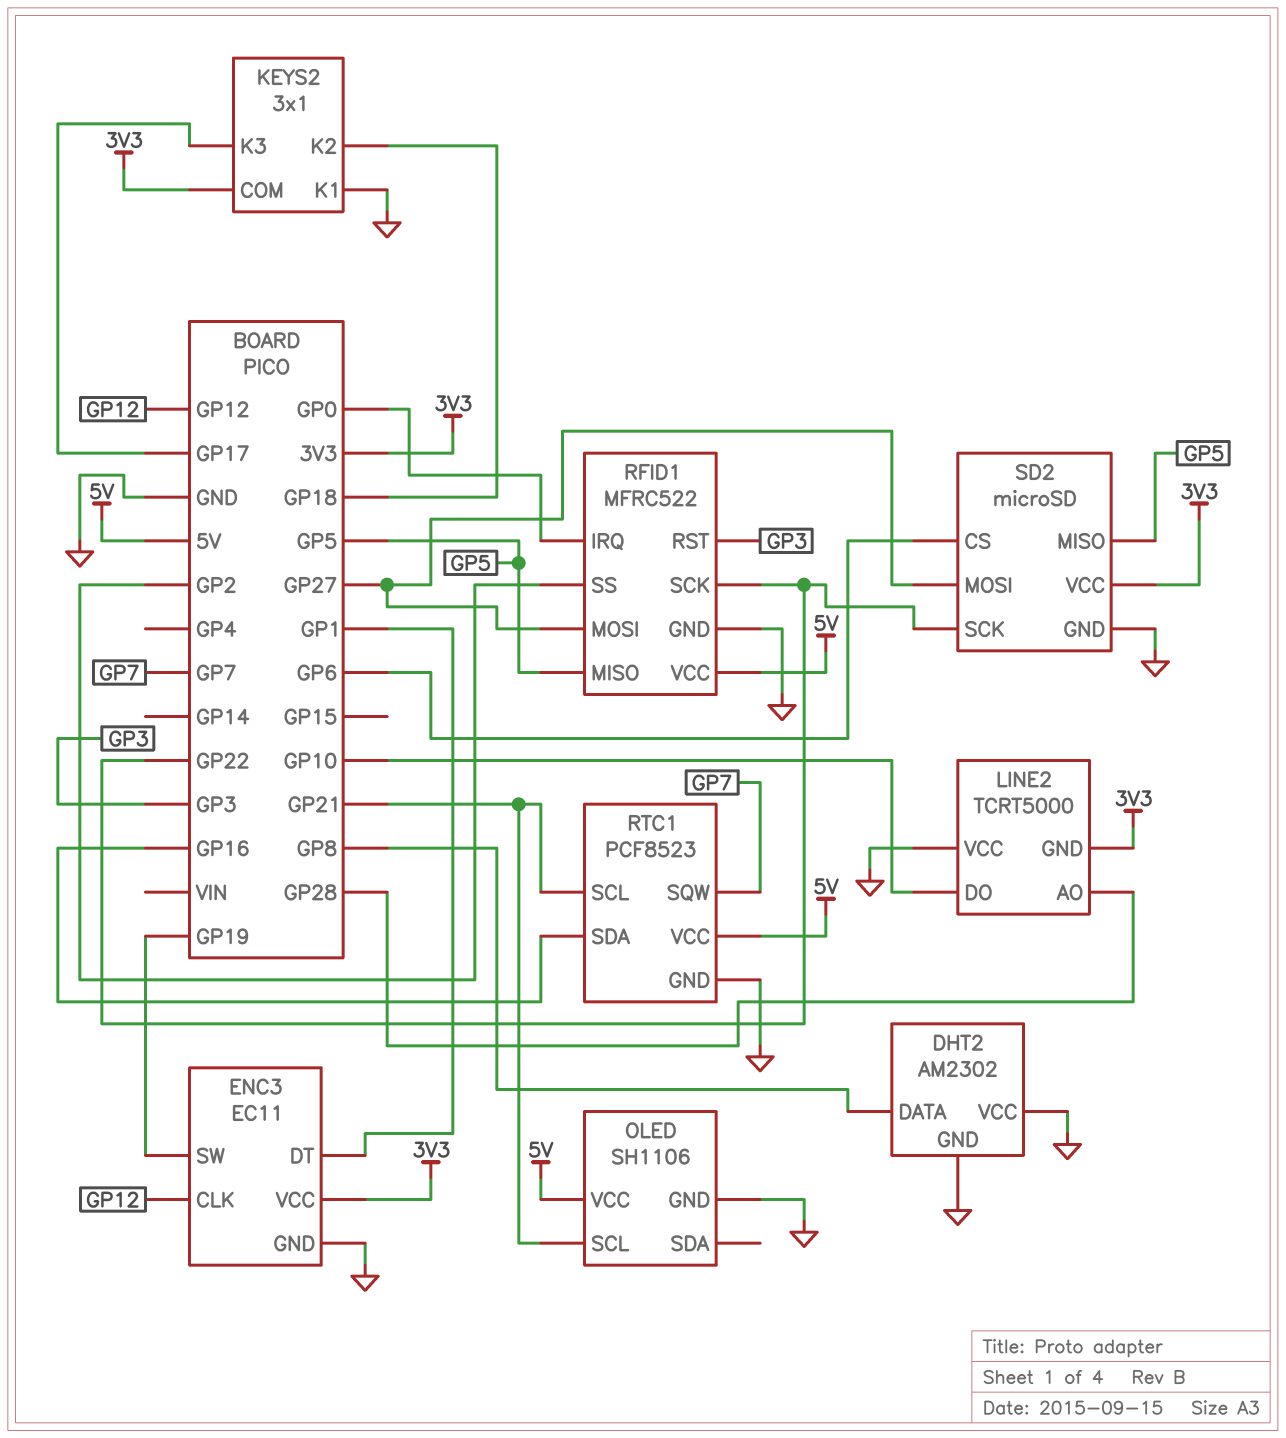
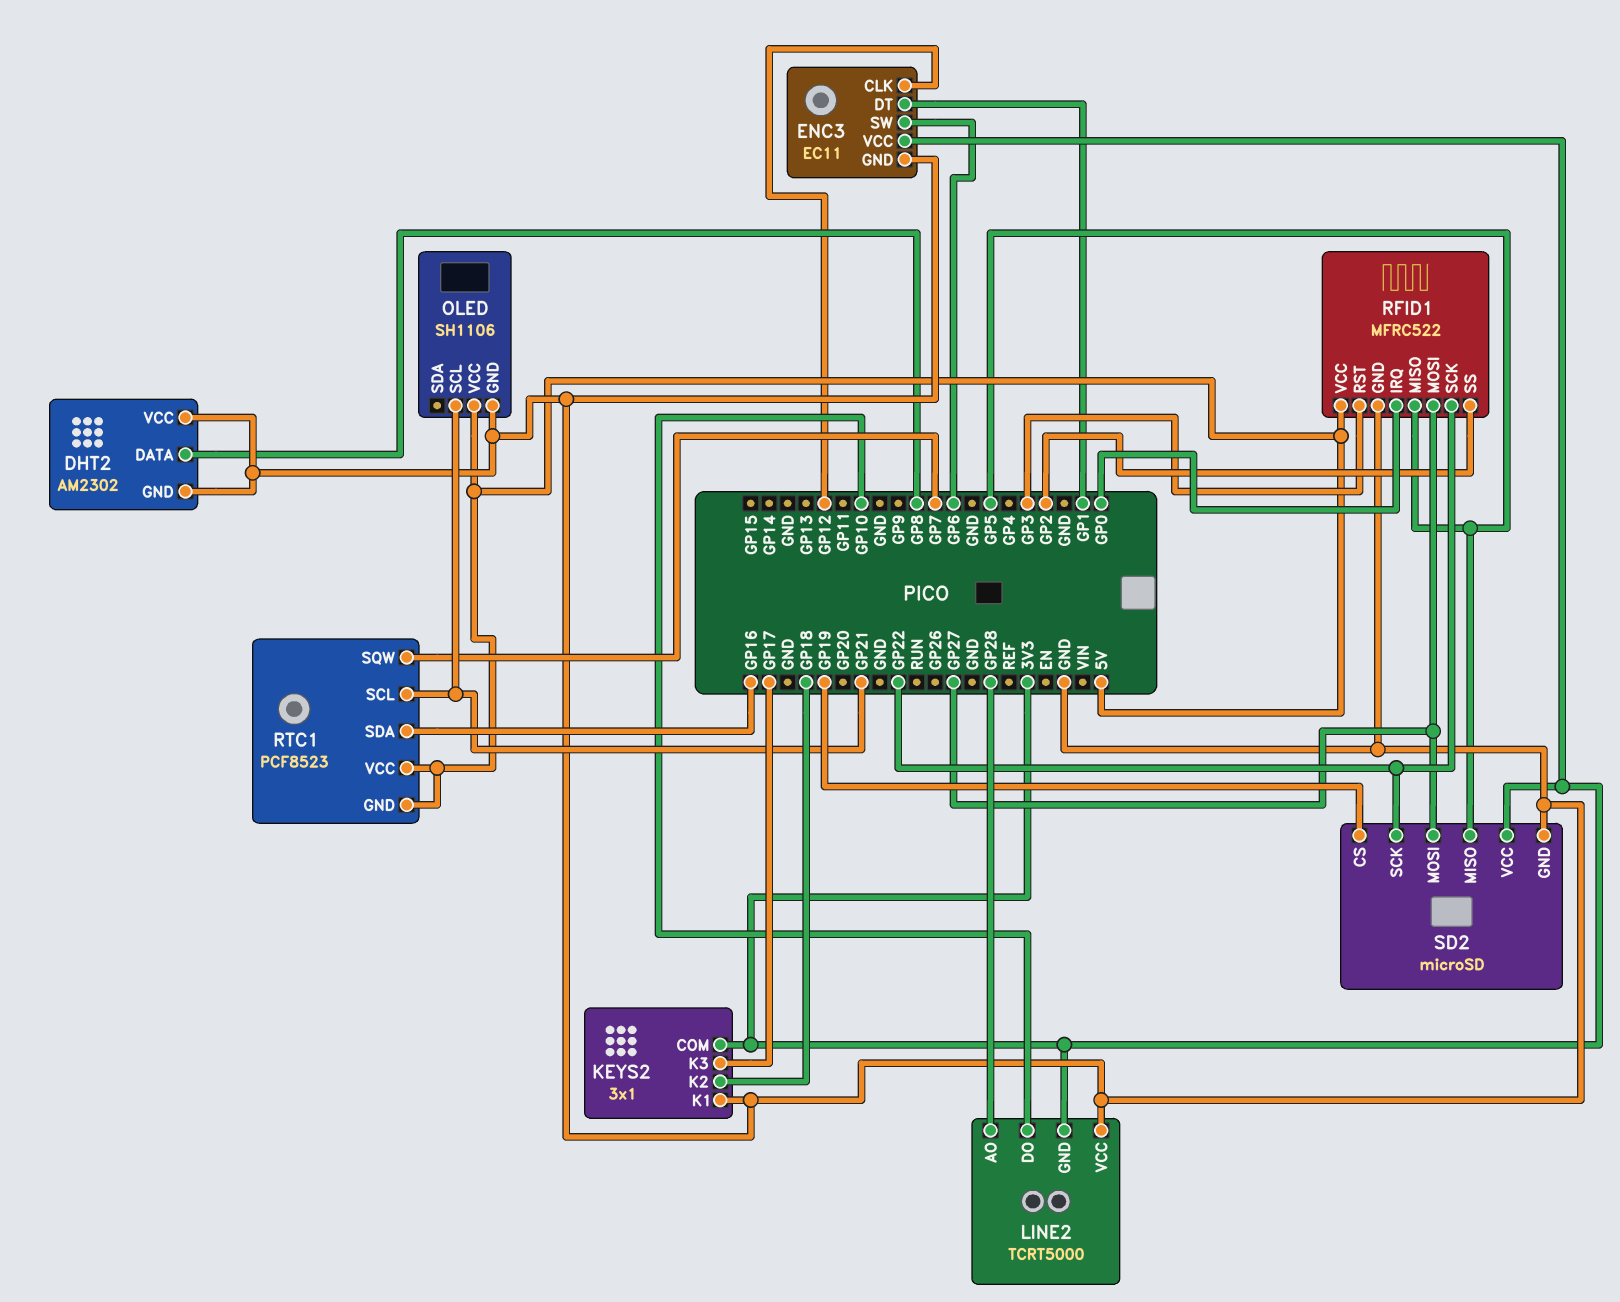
ENC3 pin SW: GP19 -> GP6
RTC1 pin GND: GND -> 5V
SD2 pin CS: GP6 -> GP19

